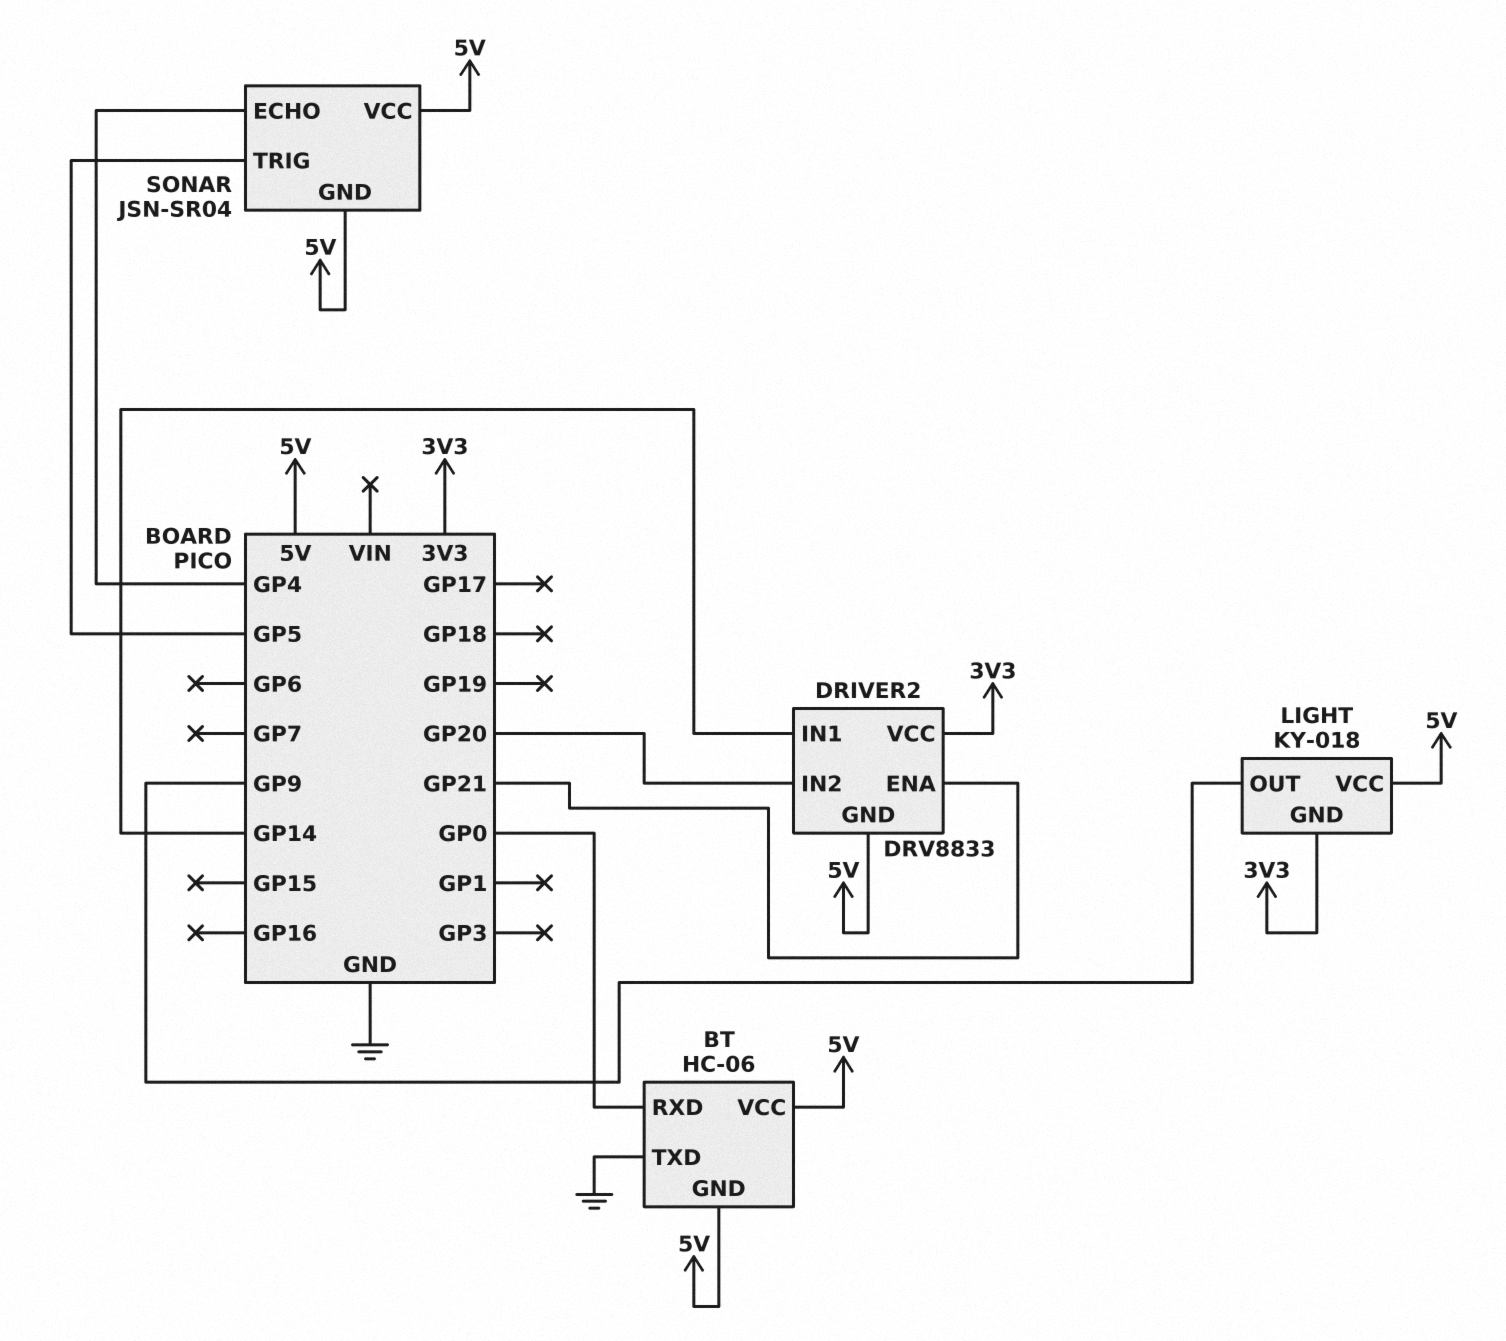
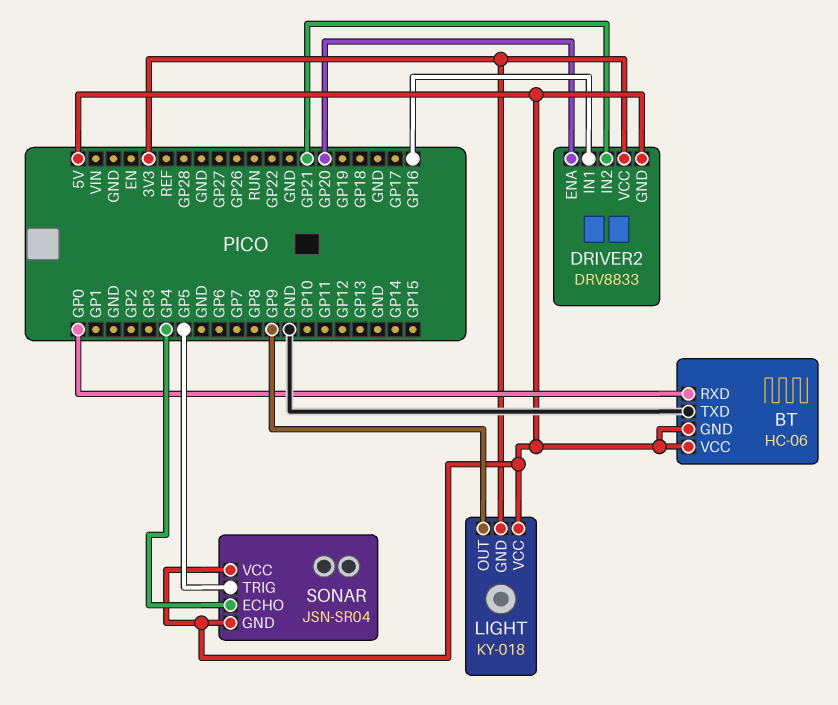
DRIVER2 pin ENA: GP21 -> GP20
DRIVER2 pin IN1: GP14 -> GP16
DRIVER2 pin IN2: GP20 -> GP21

